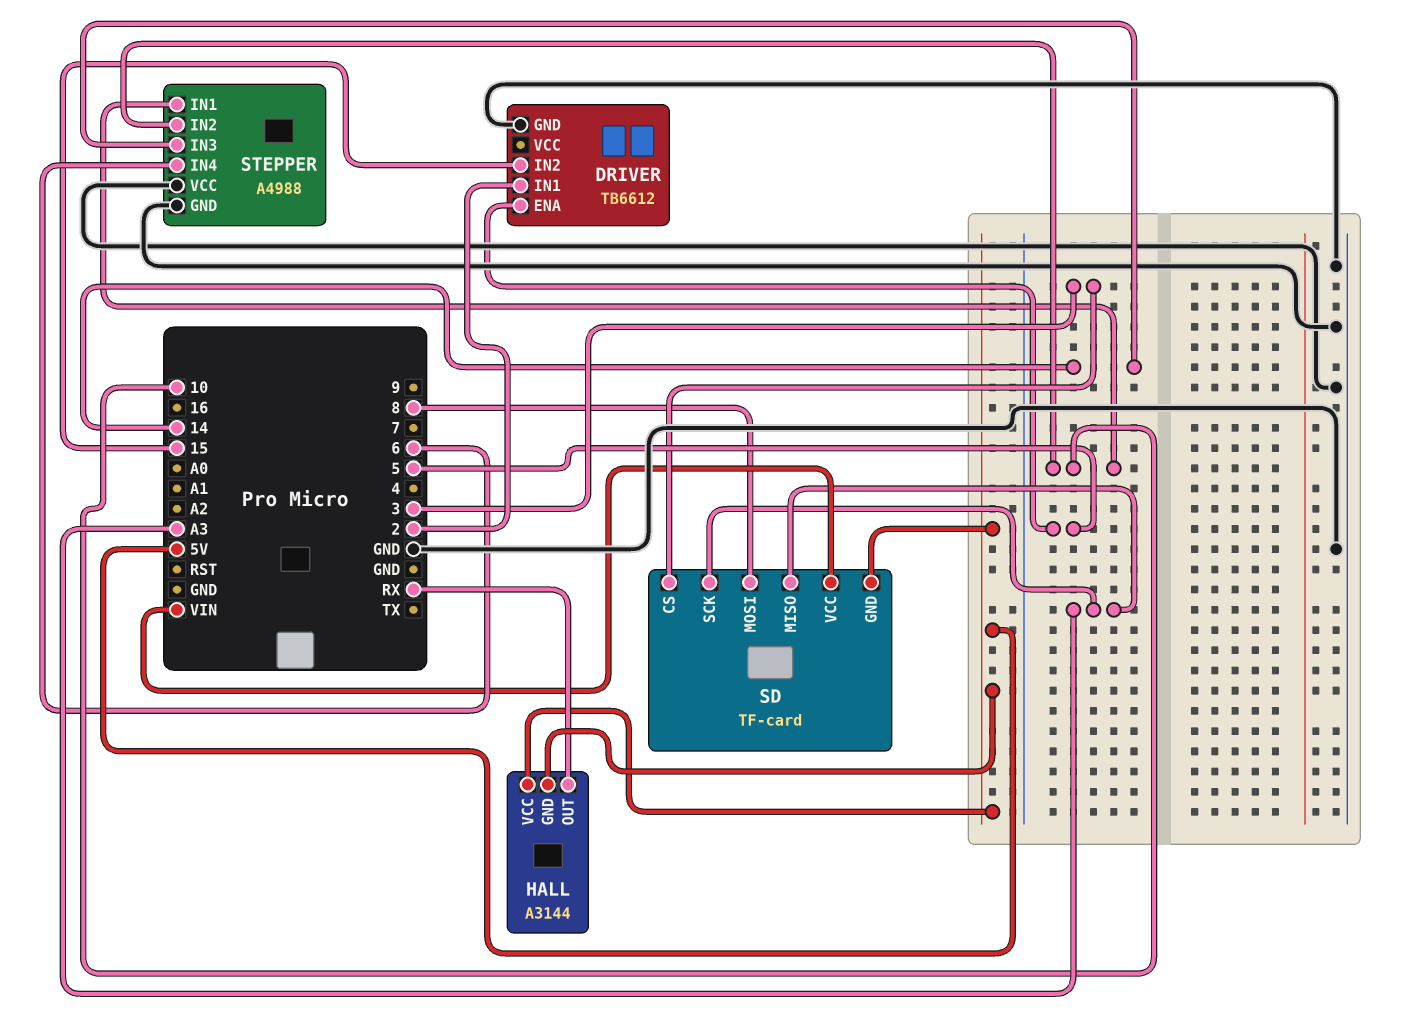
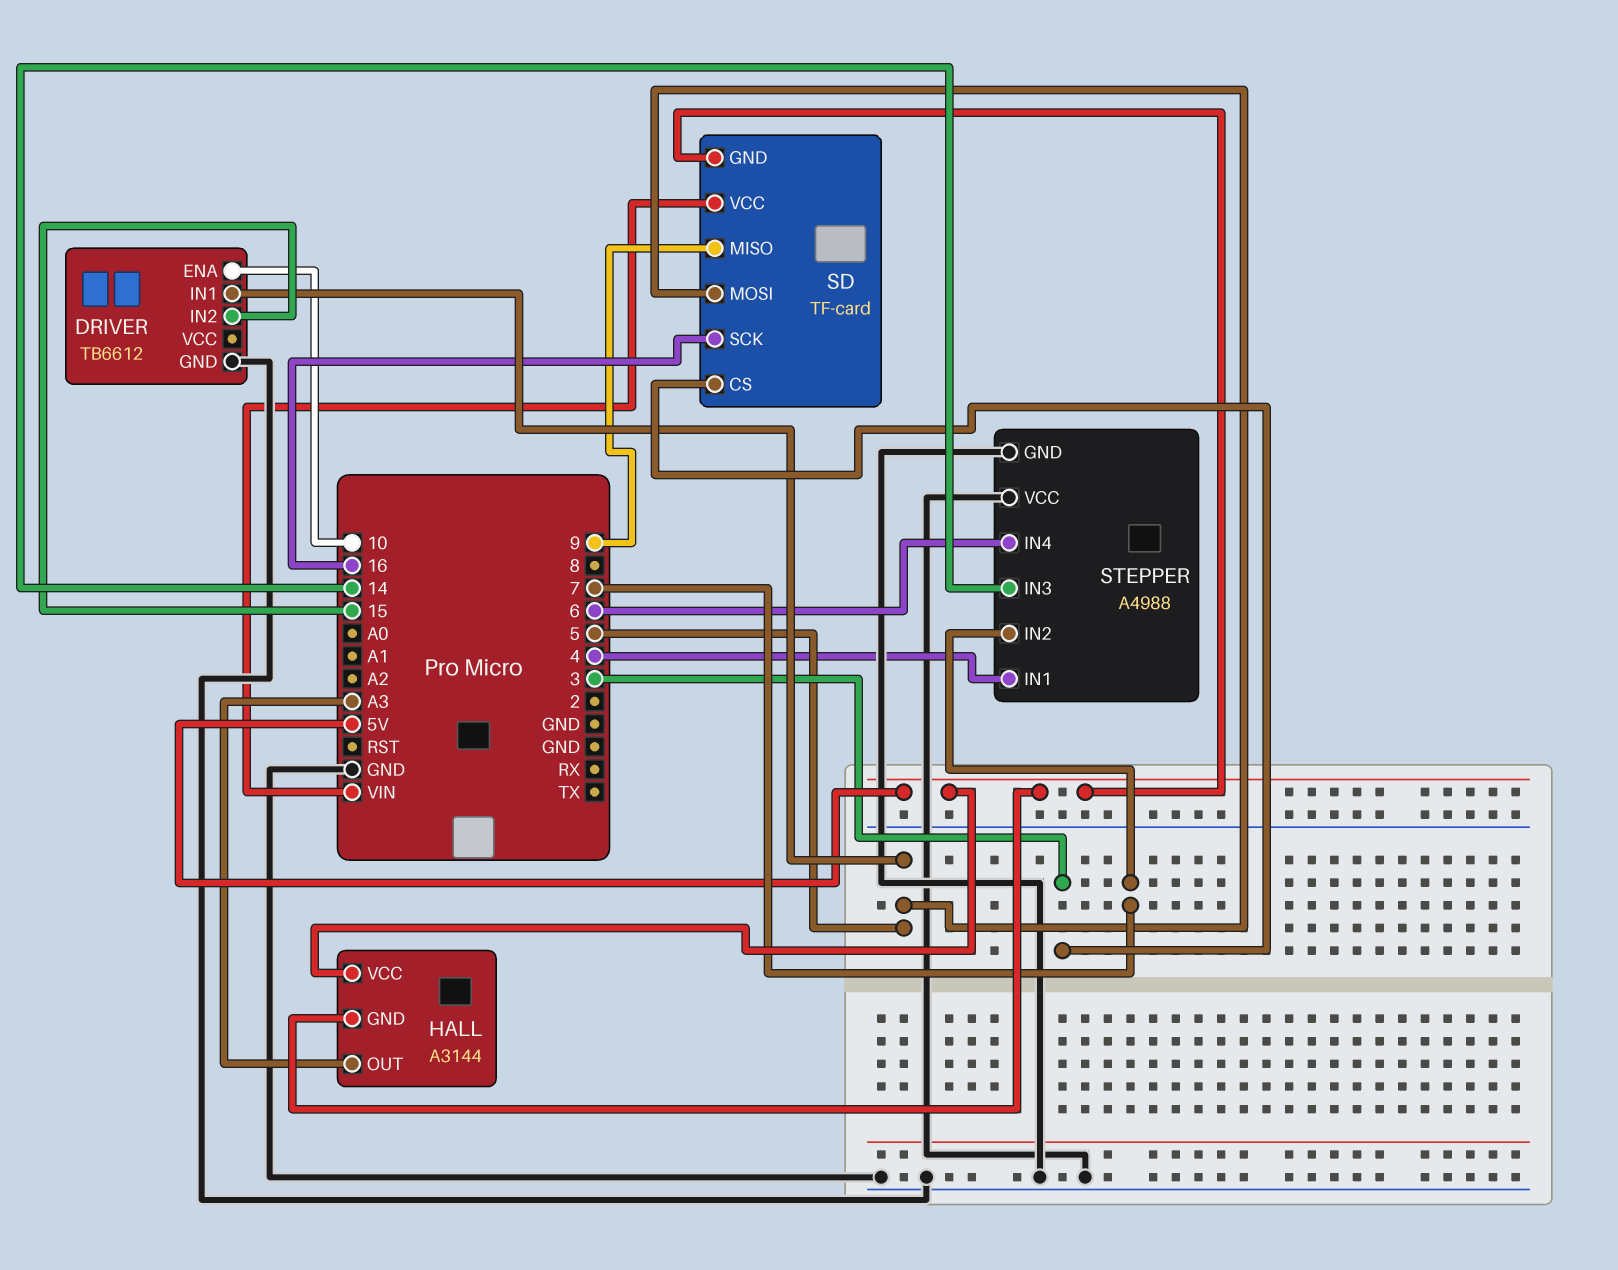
DRIVER pin ENA: 5 -> 10
DRIVER pin IN1: 2 -> 5
HALL pin OUT: RX -> A3
SD pin MISO: A3 -> 9
SD pin MOSI: 8 -> 5
SD pin SCK: A3 -> 16
STEPPER pin IN1: 10 -> 4
STEPPER pin IN2: 10 -> 7

